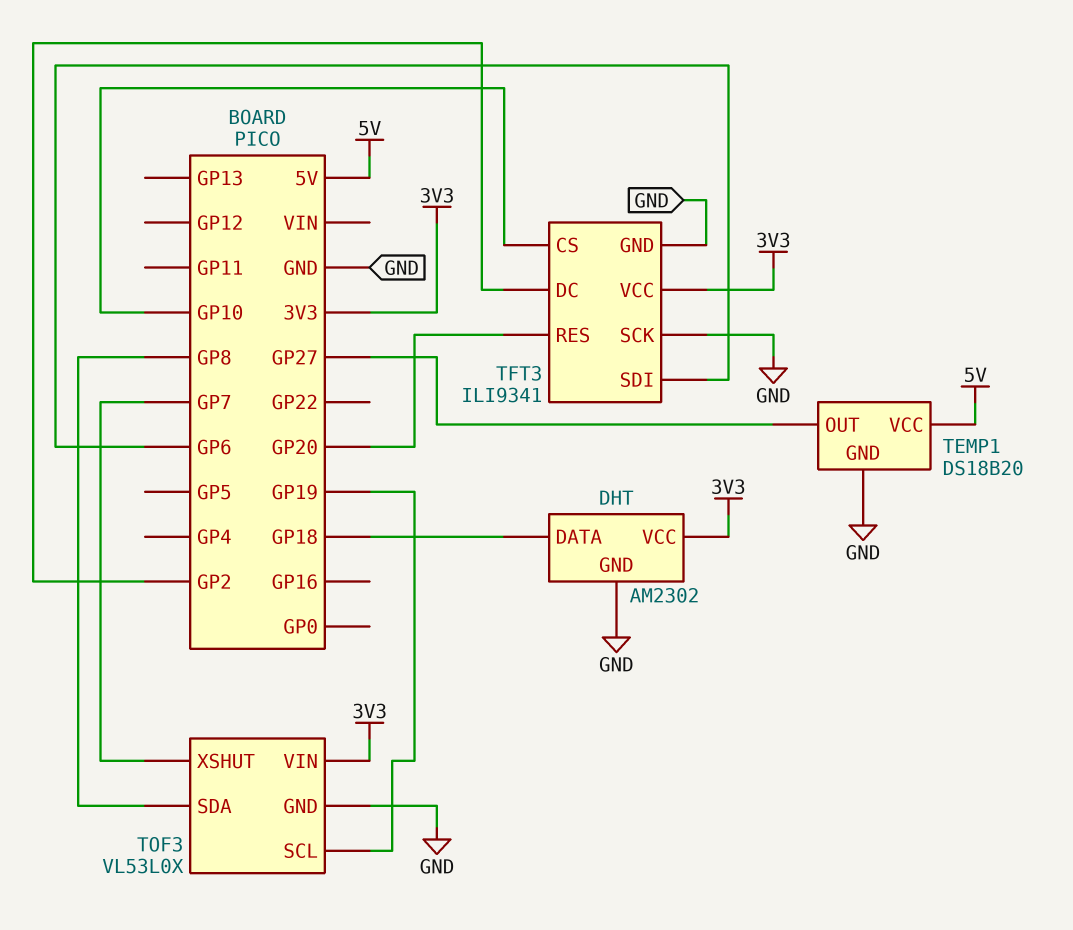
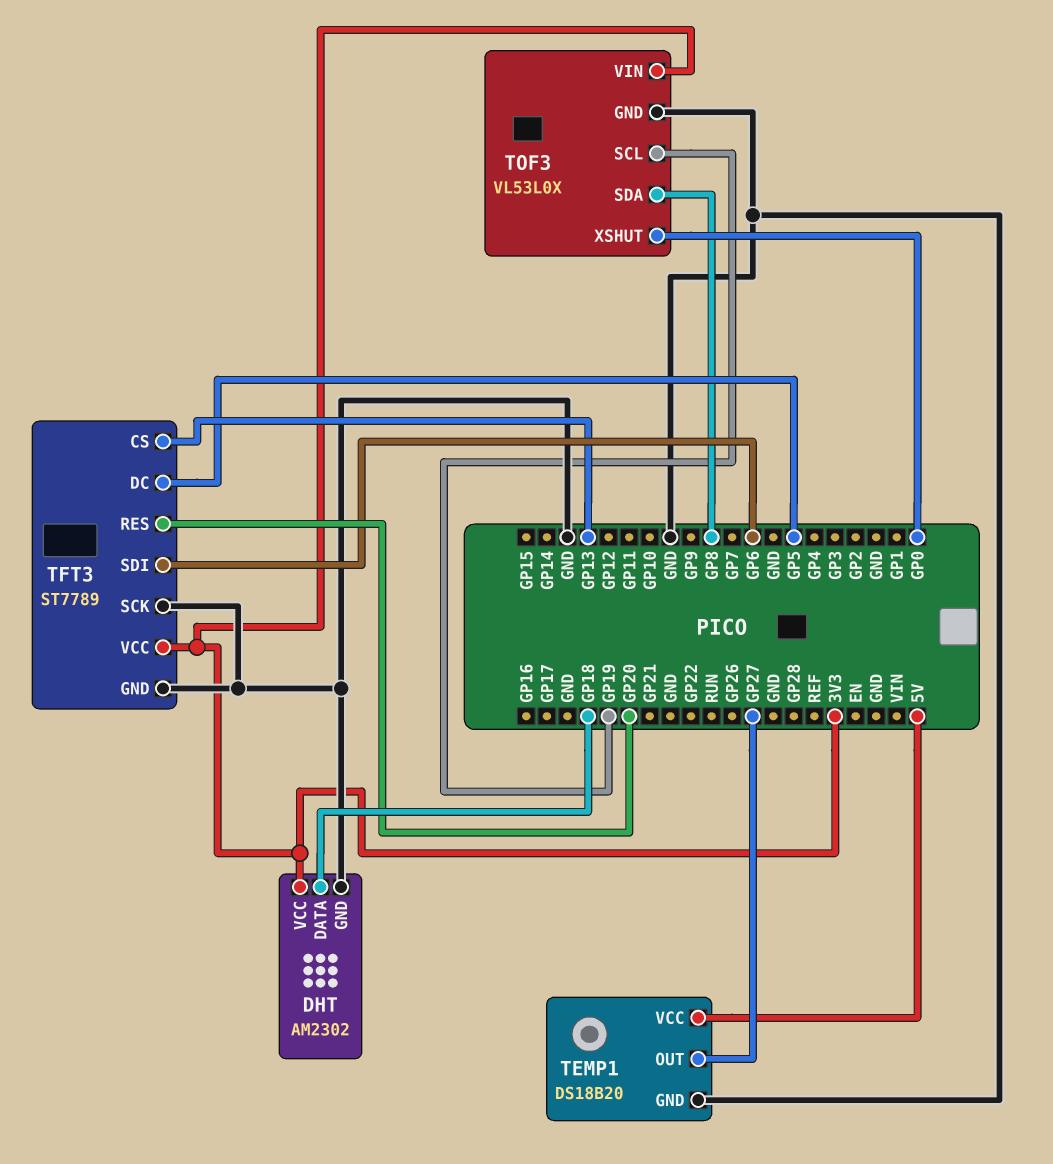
TFT3: ILI9341 -> ST7789
TFT3 pin CS: GP10 -> GP13
TFT3 pin DC: GP2 -> GP5
TOF3 pin XSHUT: GP7 -> GP0

